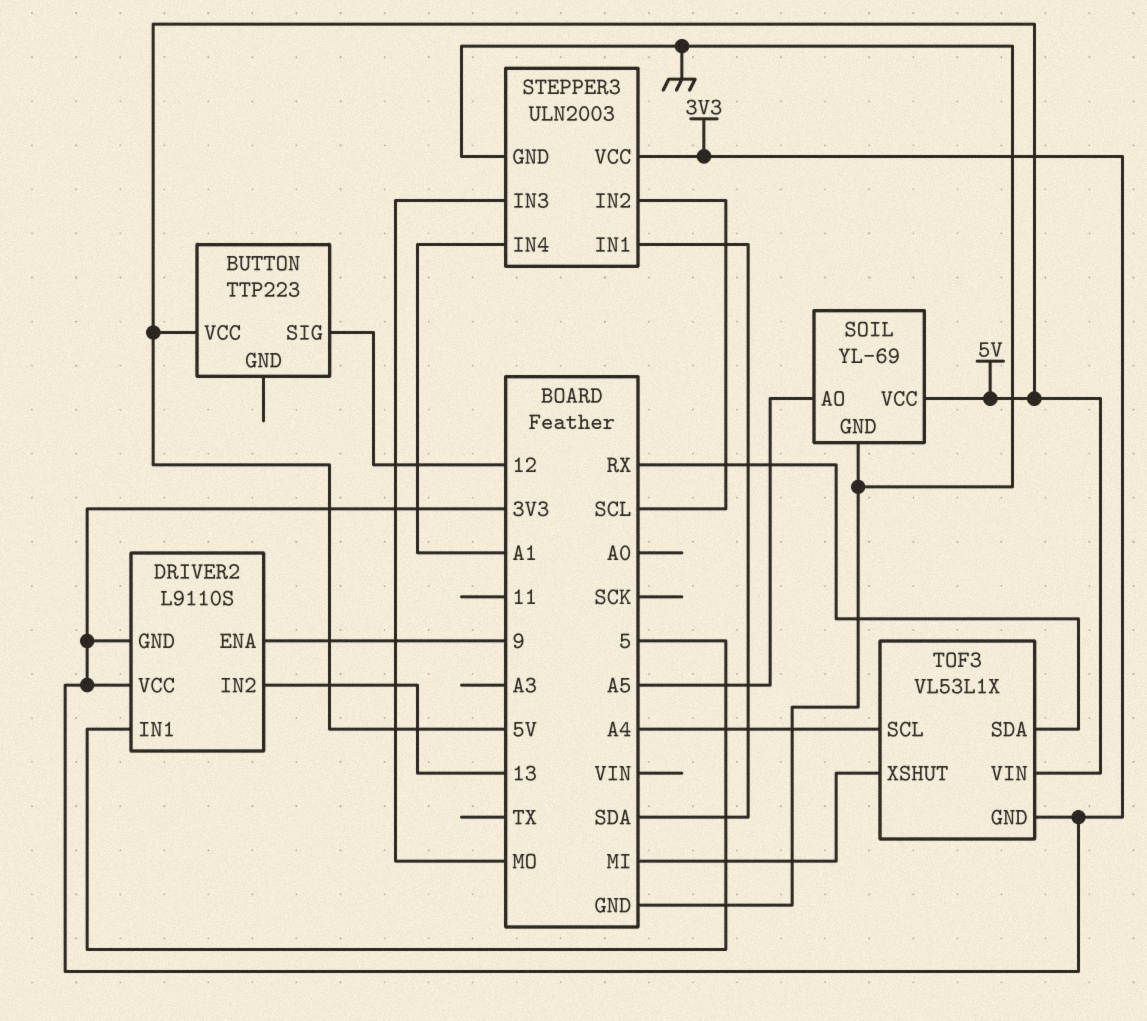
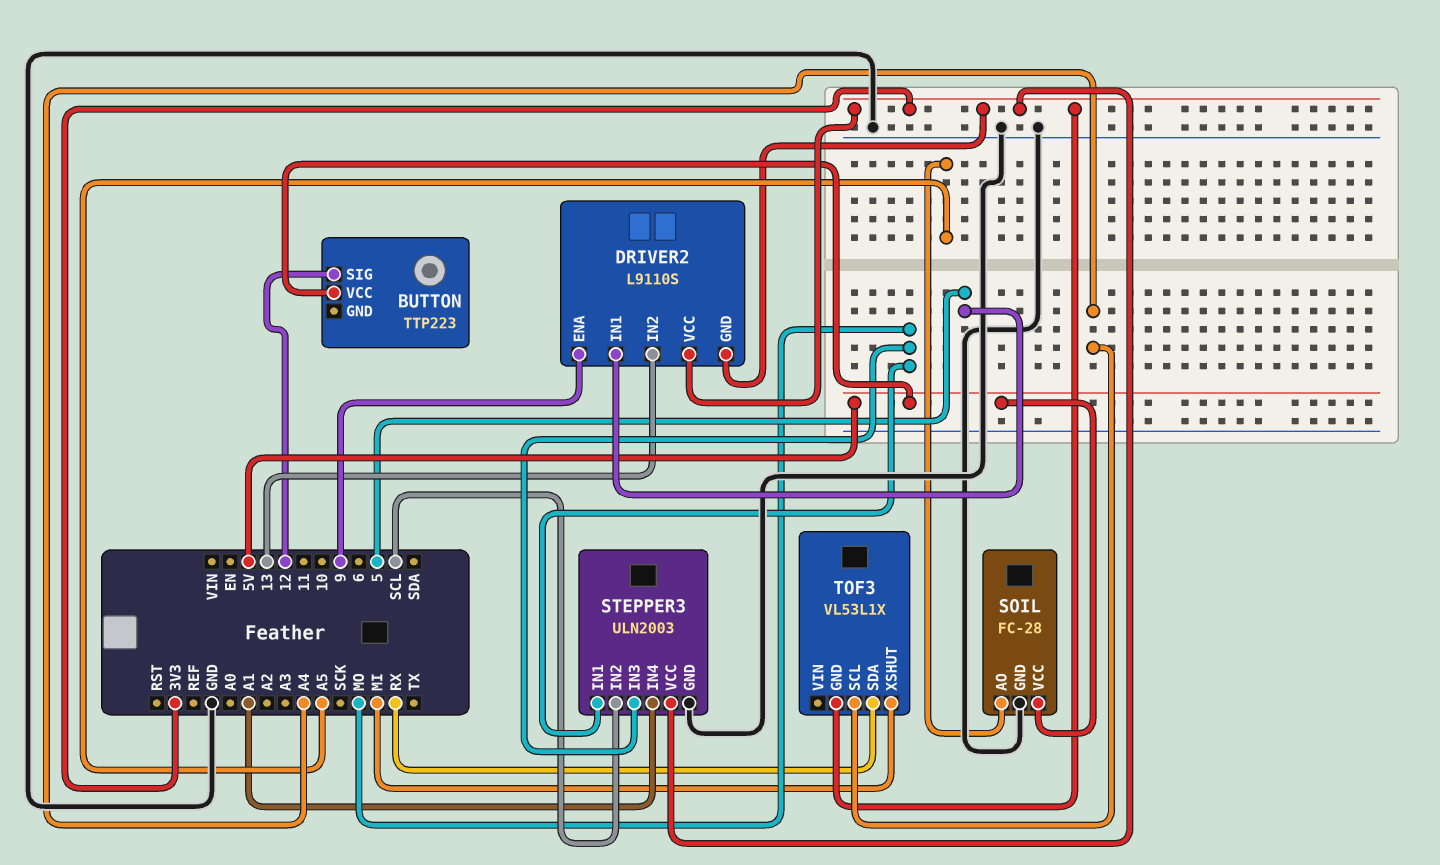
SOIL: YL-69 -> FC-28
STEPPER3 pin IN1: SDA -> MO
TOF3 pin VIN: 5V -> none

